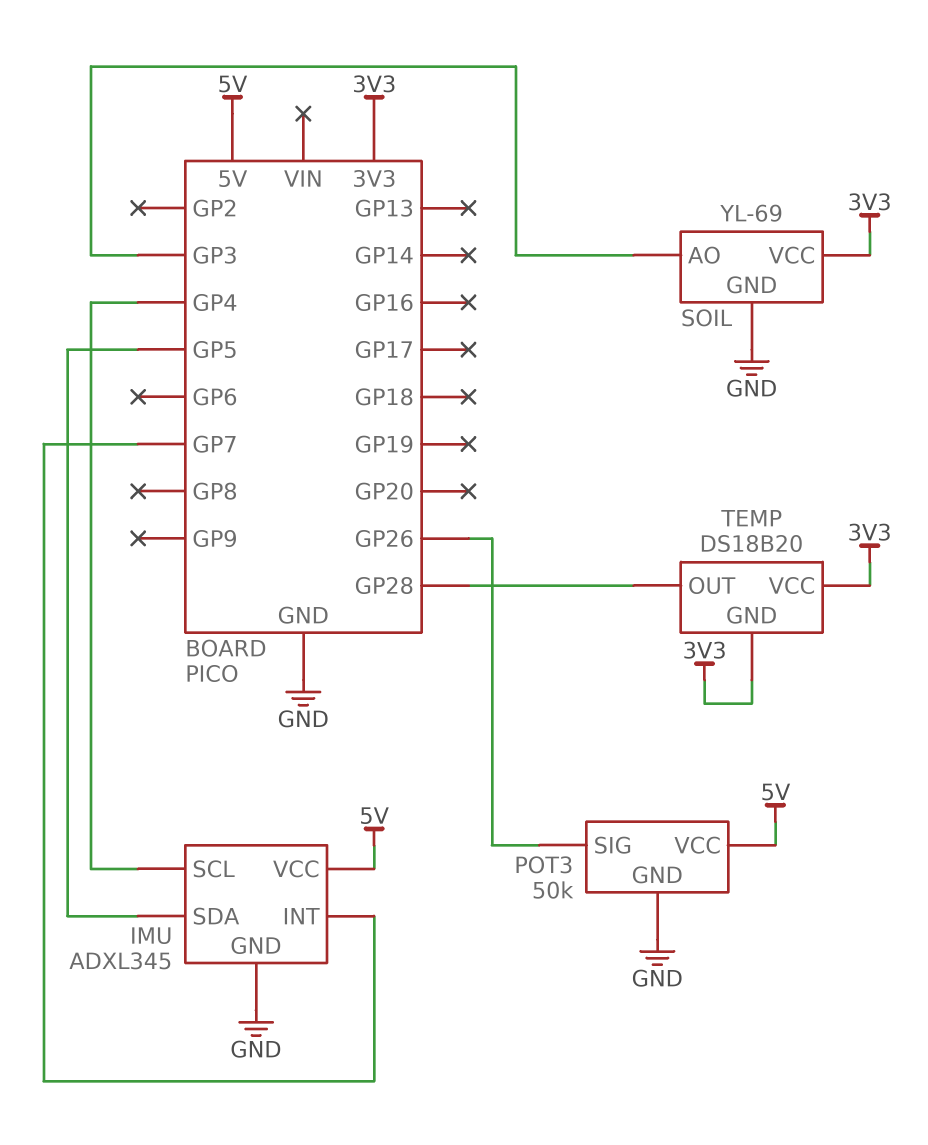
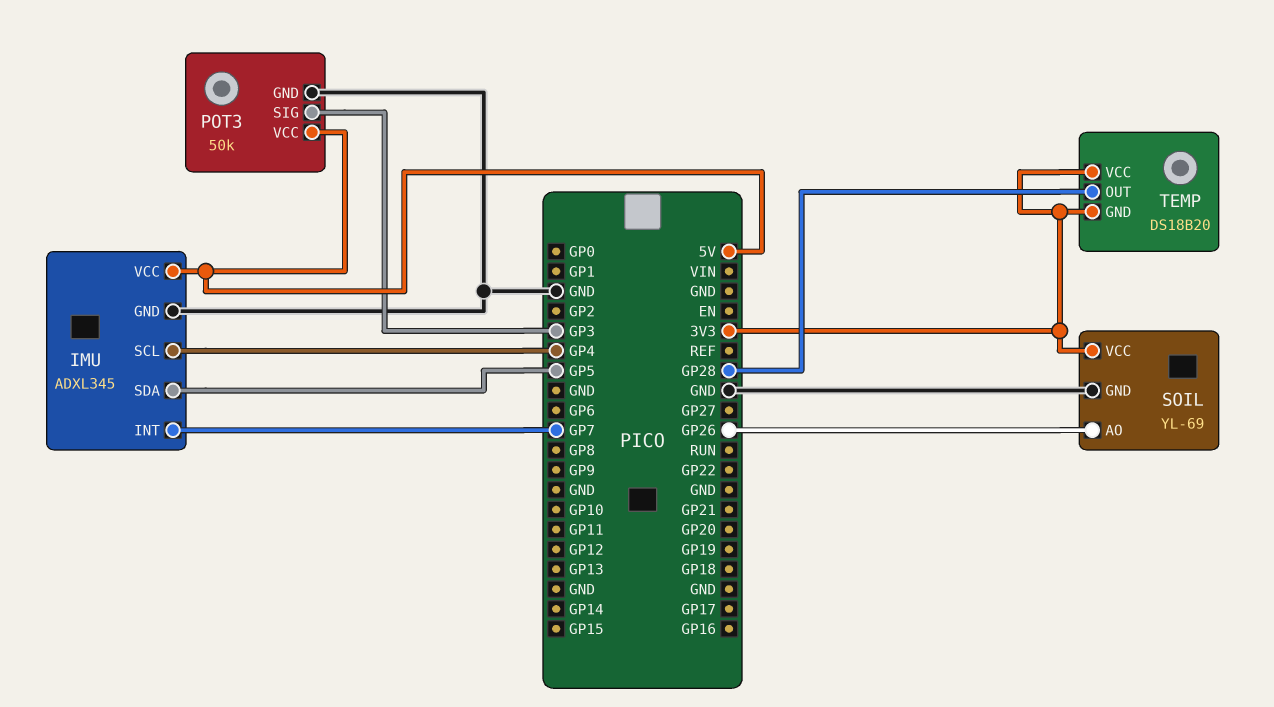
POT3 pin SIG: GP26 -> GP3
SOIL pin AO: GP3 -> GP26

